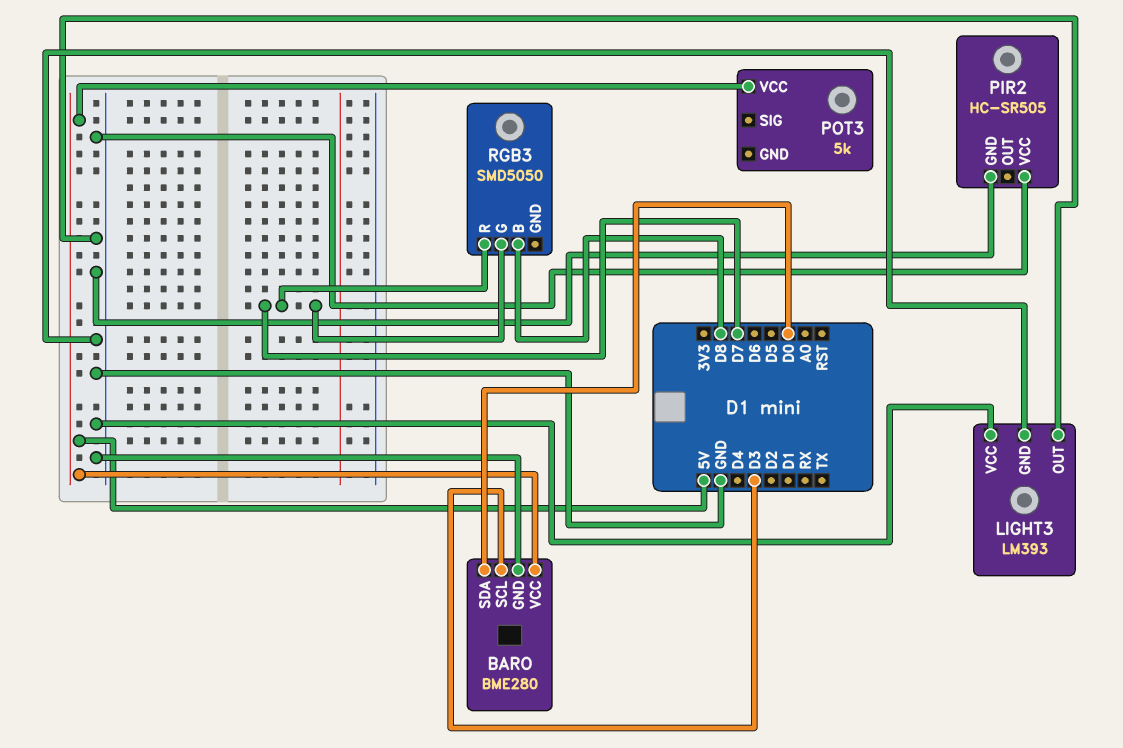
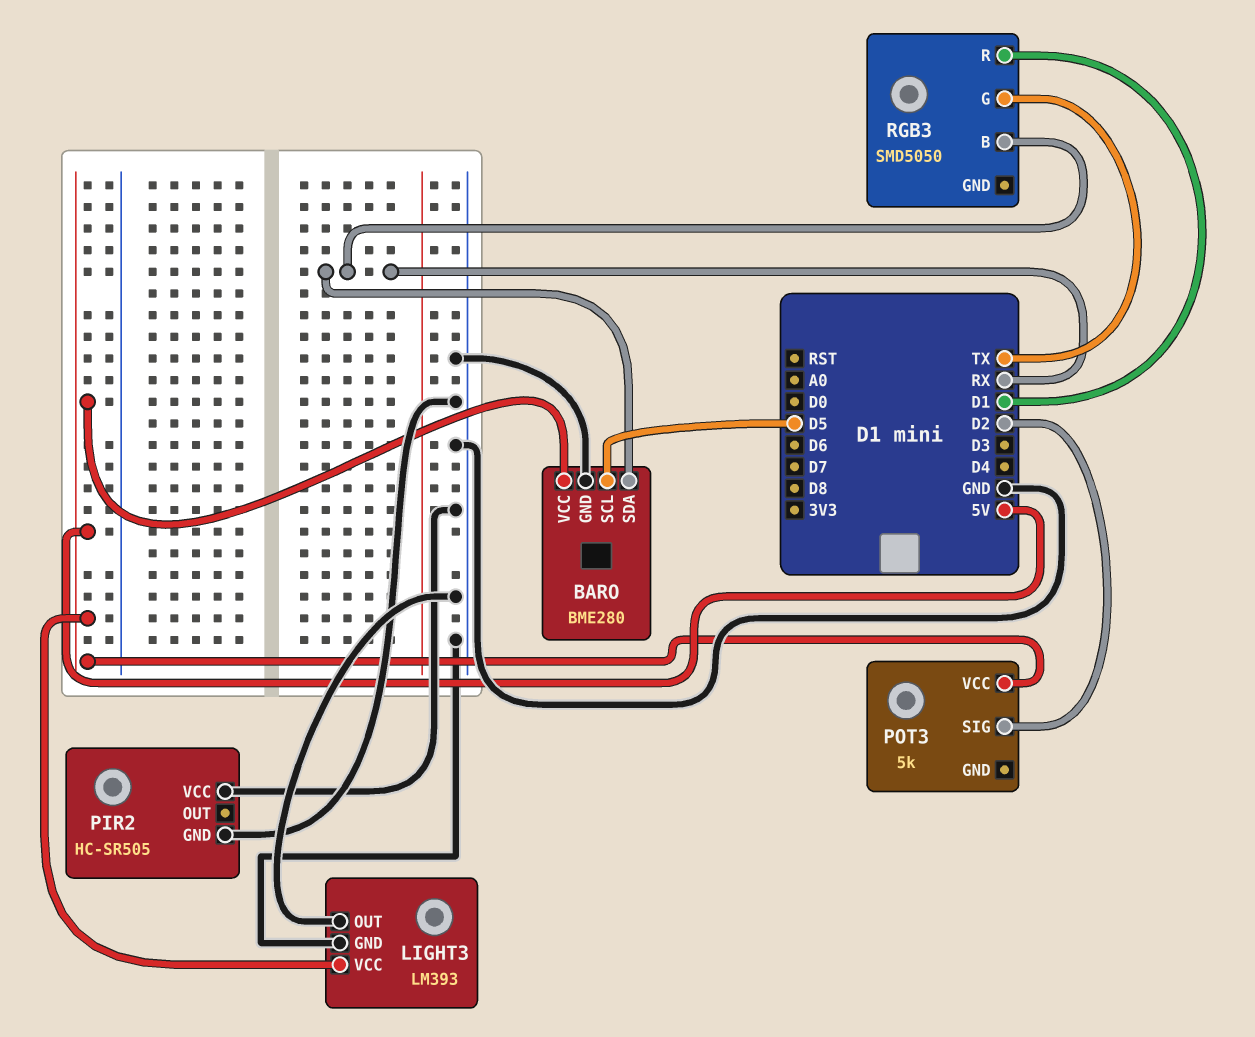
BARO pin SCL: D3 -> D5
BARO pin SDA: D0 -> RX
LIGHT3 pin VCC: GND -> 5V
POT3 pin SIG: none -> D2
RGB3 pin B: D8 -> RX
RGB3 pin G: D7 -> TX
RGB3 pin R: D7 -> D1

